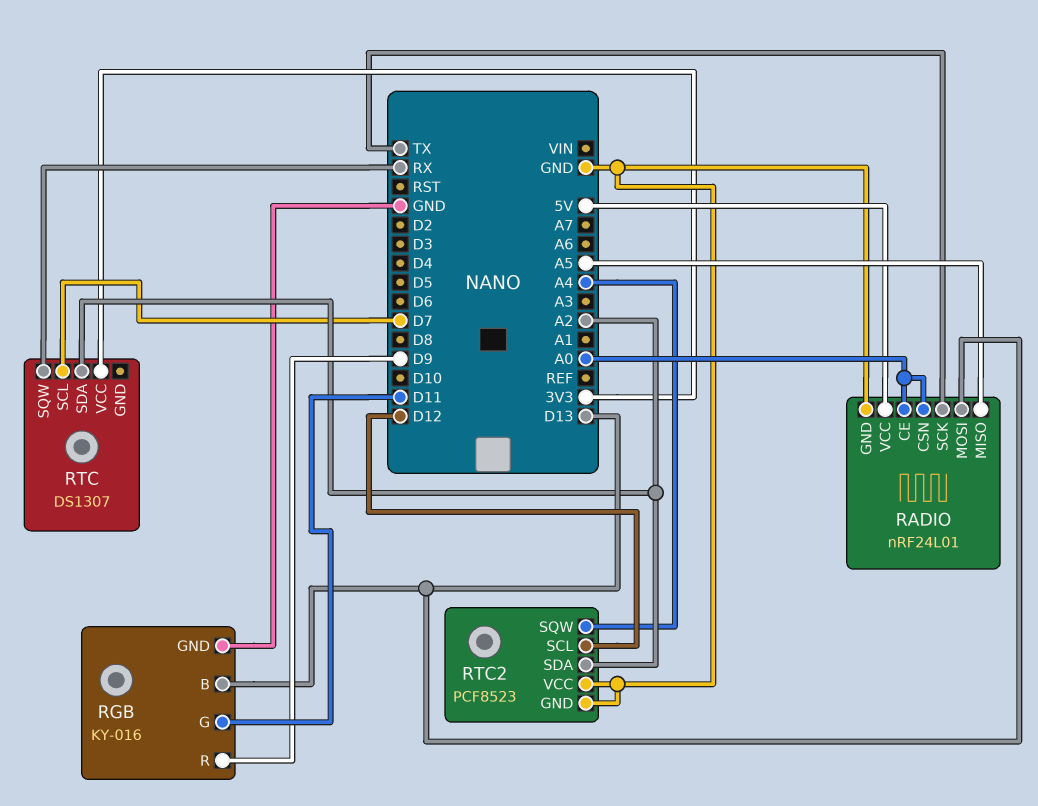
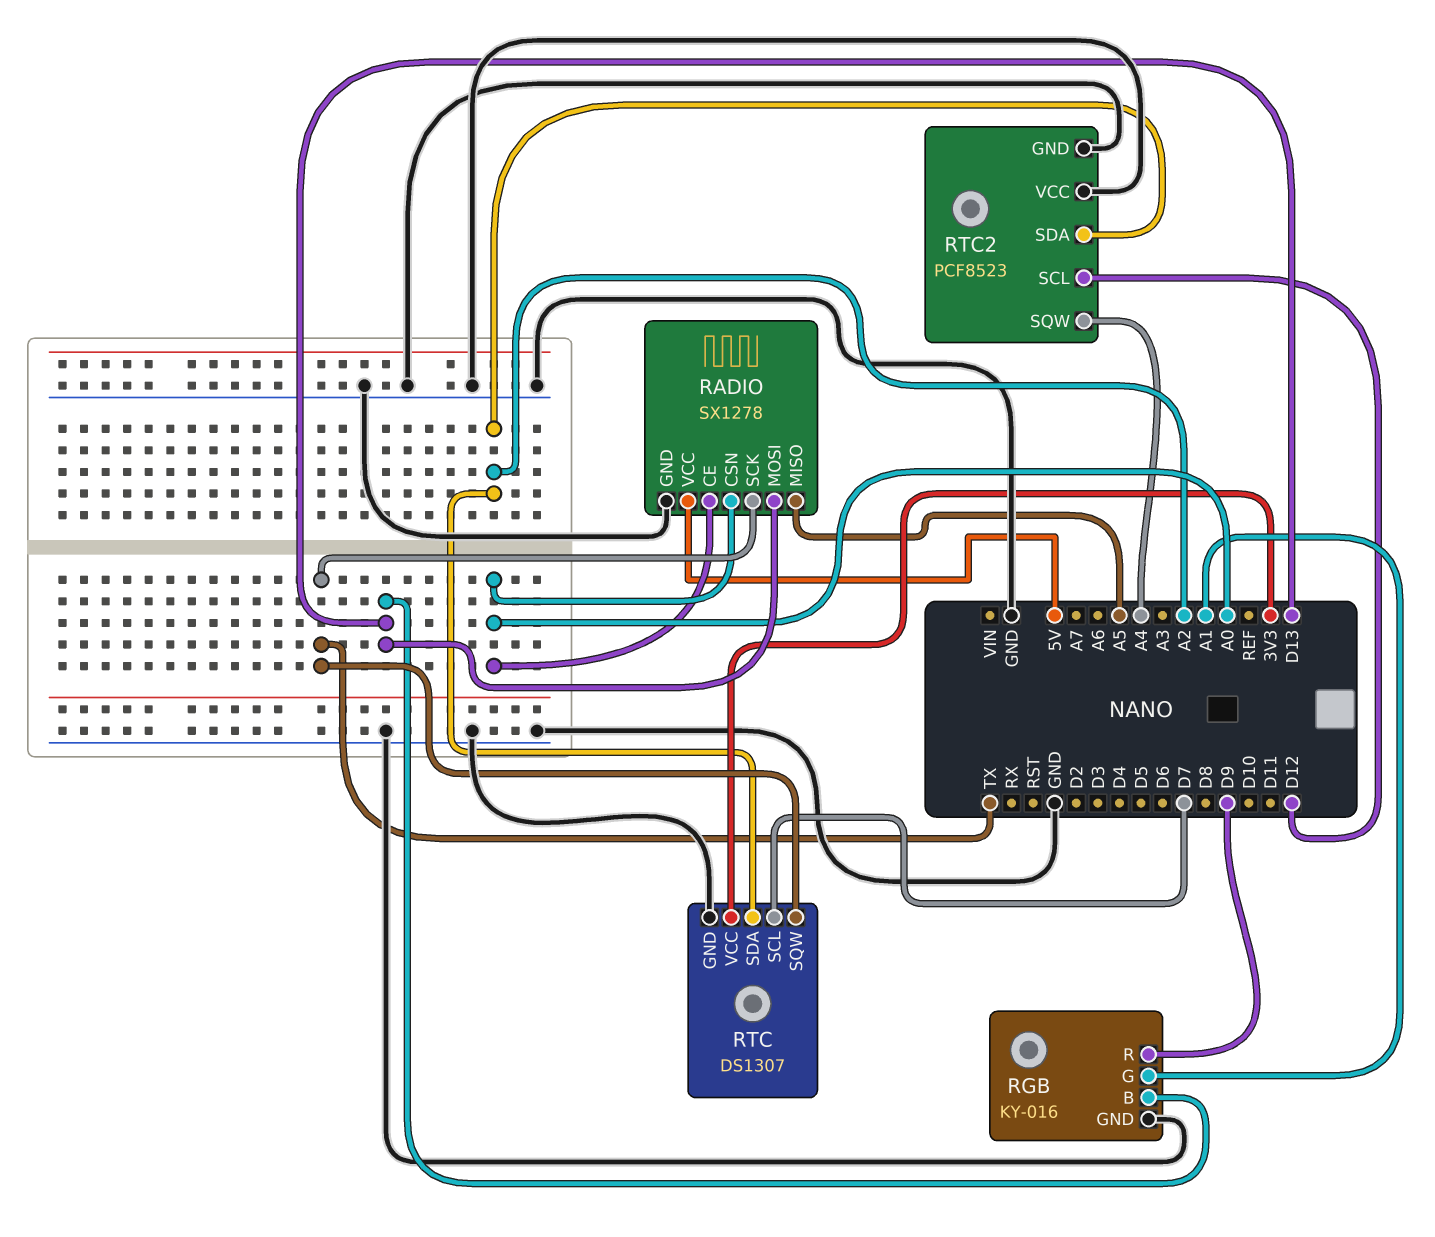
RADIO: nRF24L01 -> SX1278
RGB pin G: D11 -> A1
RTC pin GND: none -> GND
RTC pin SQW: RX -> TX

